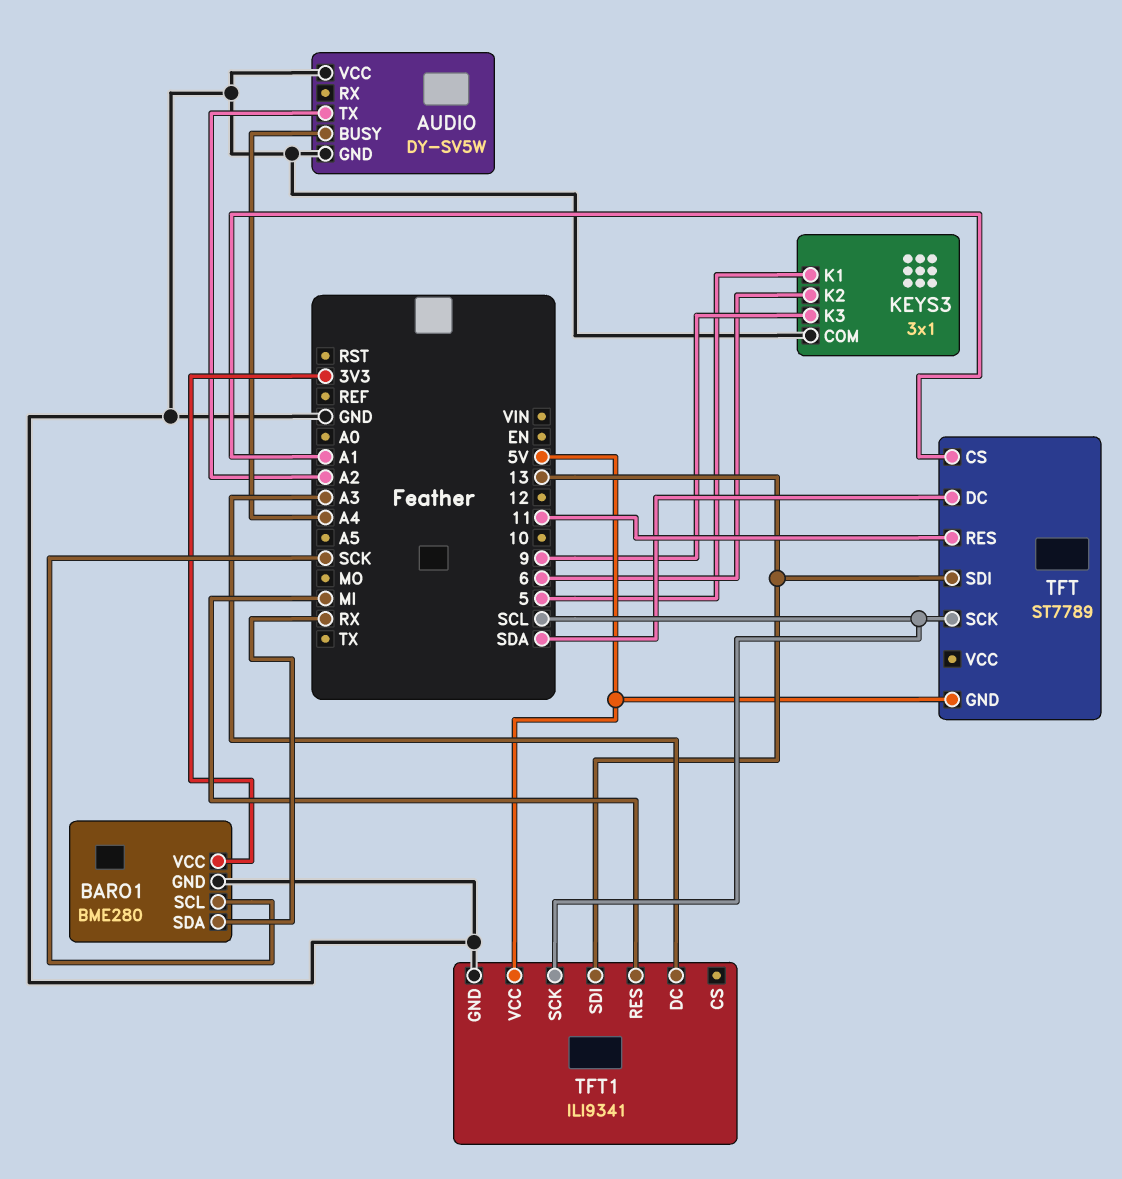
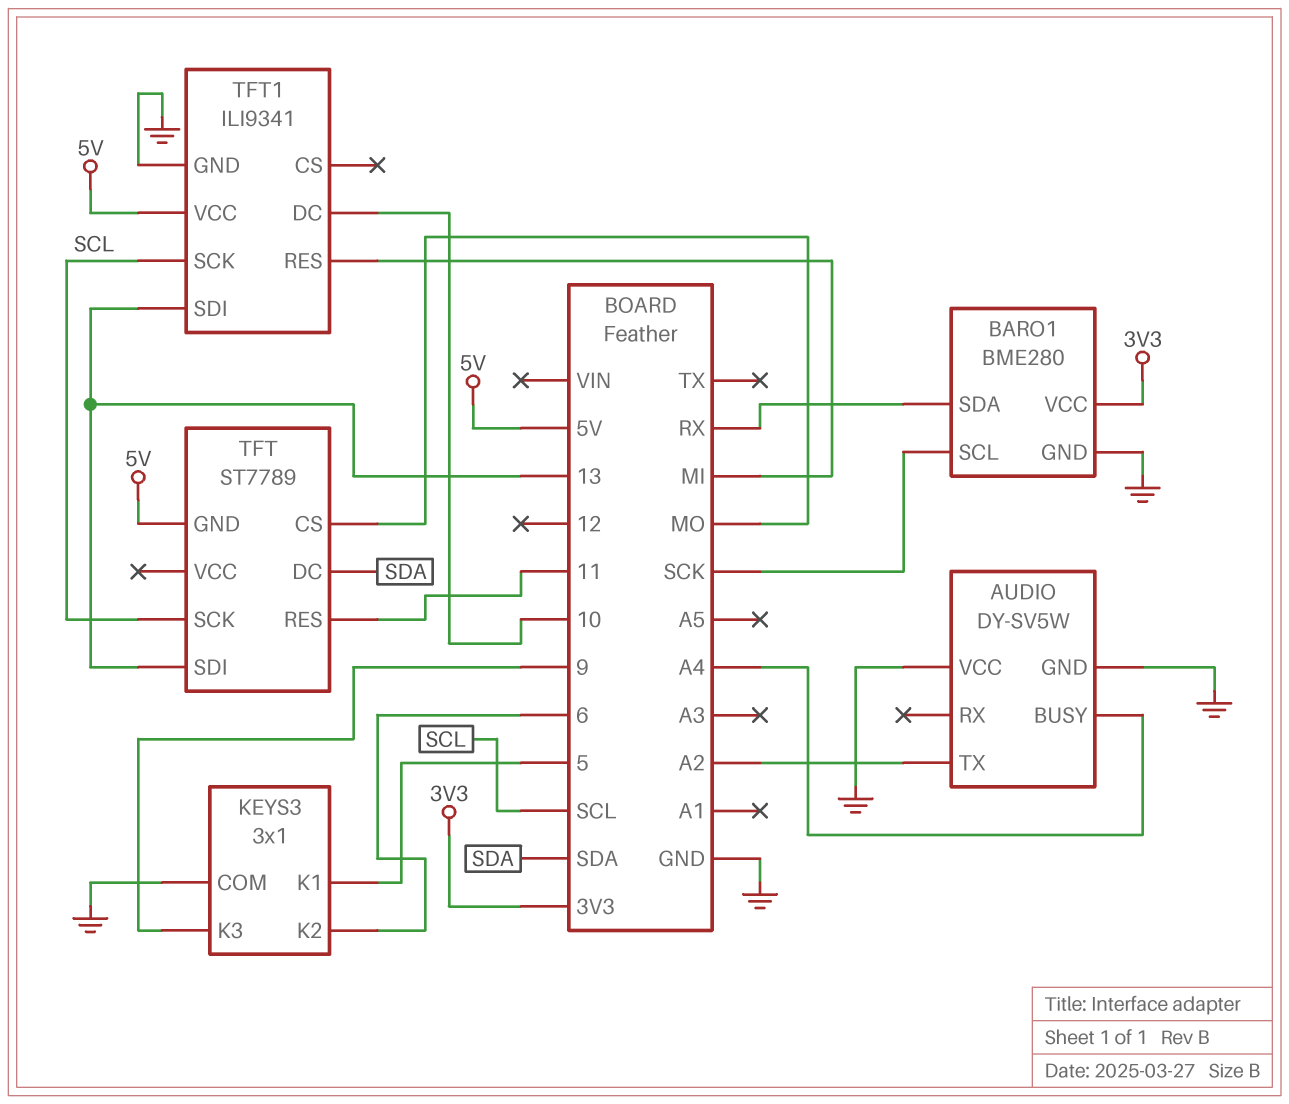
TFT pin CS: A1 -> MO
TFT1 pin DC: A3 -> 10

